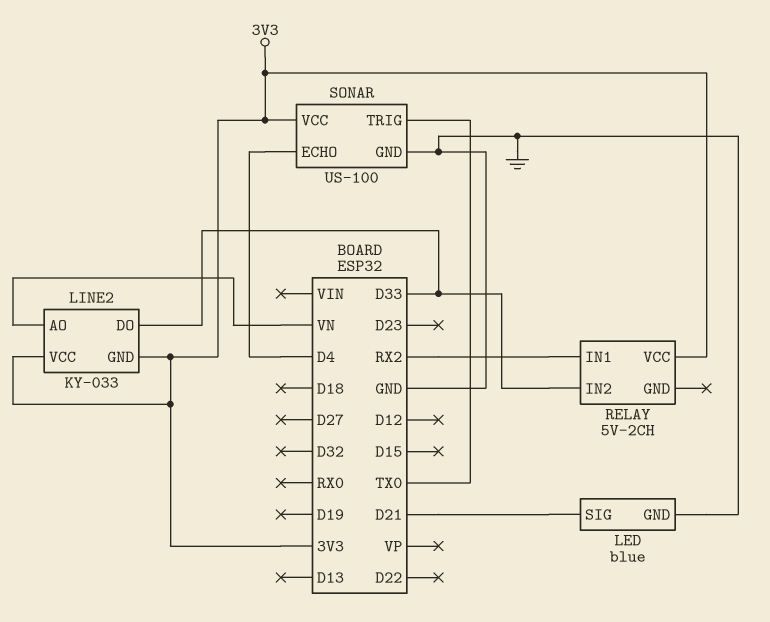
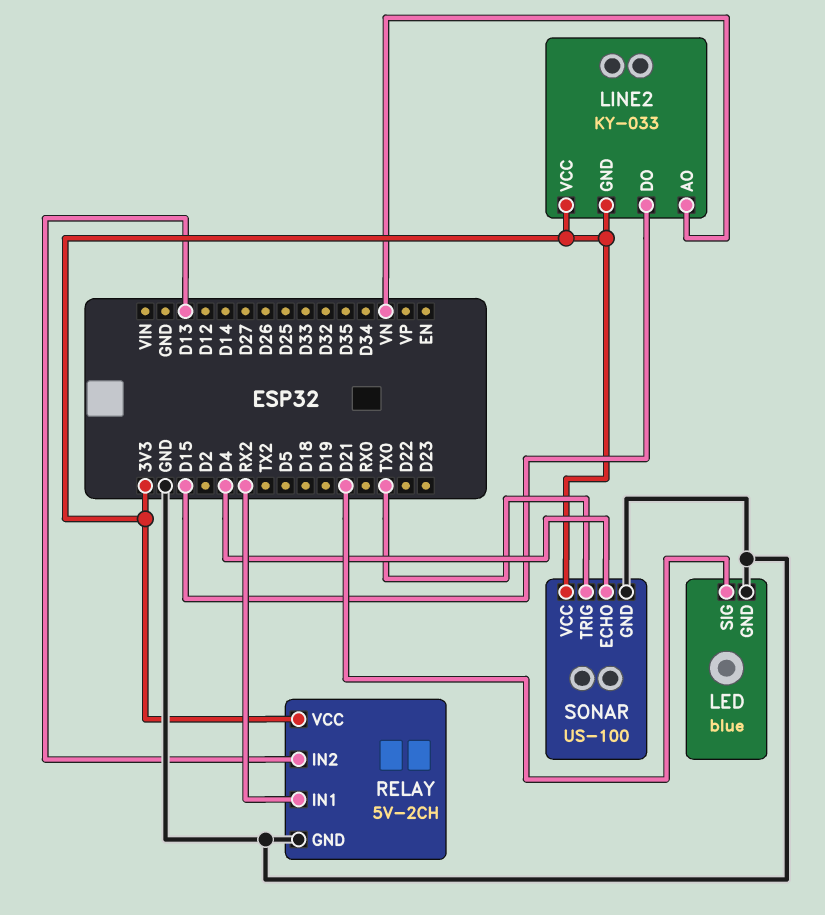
LINE2 pin DO: D33 -> D15
RELAY pin GND: none -> GND
RELAY pin IN2: D33 -> D13

